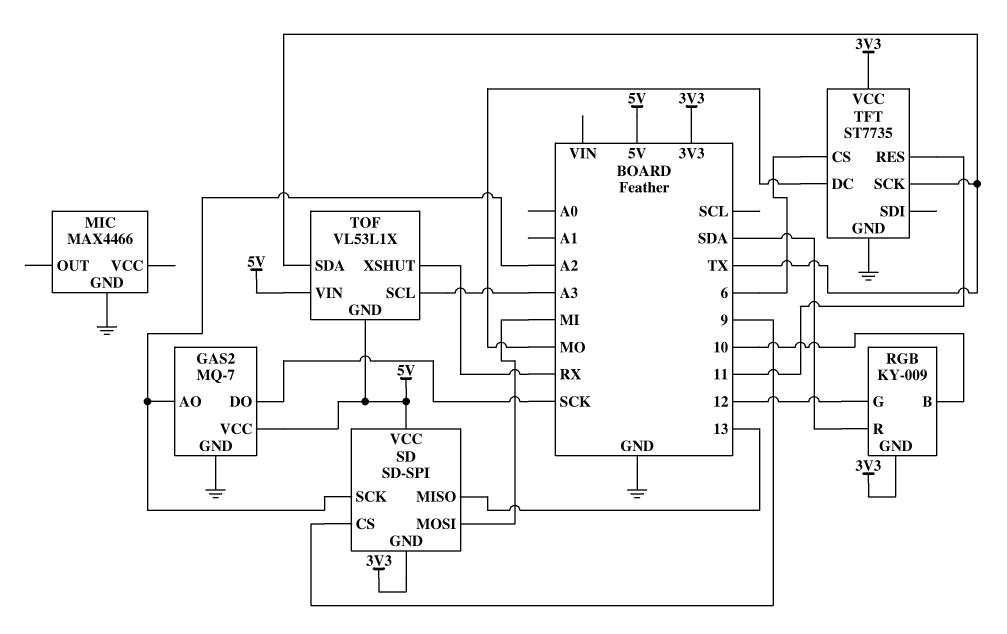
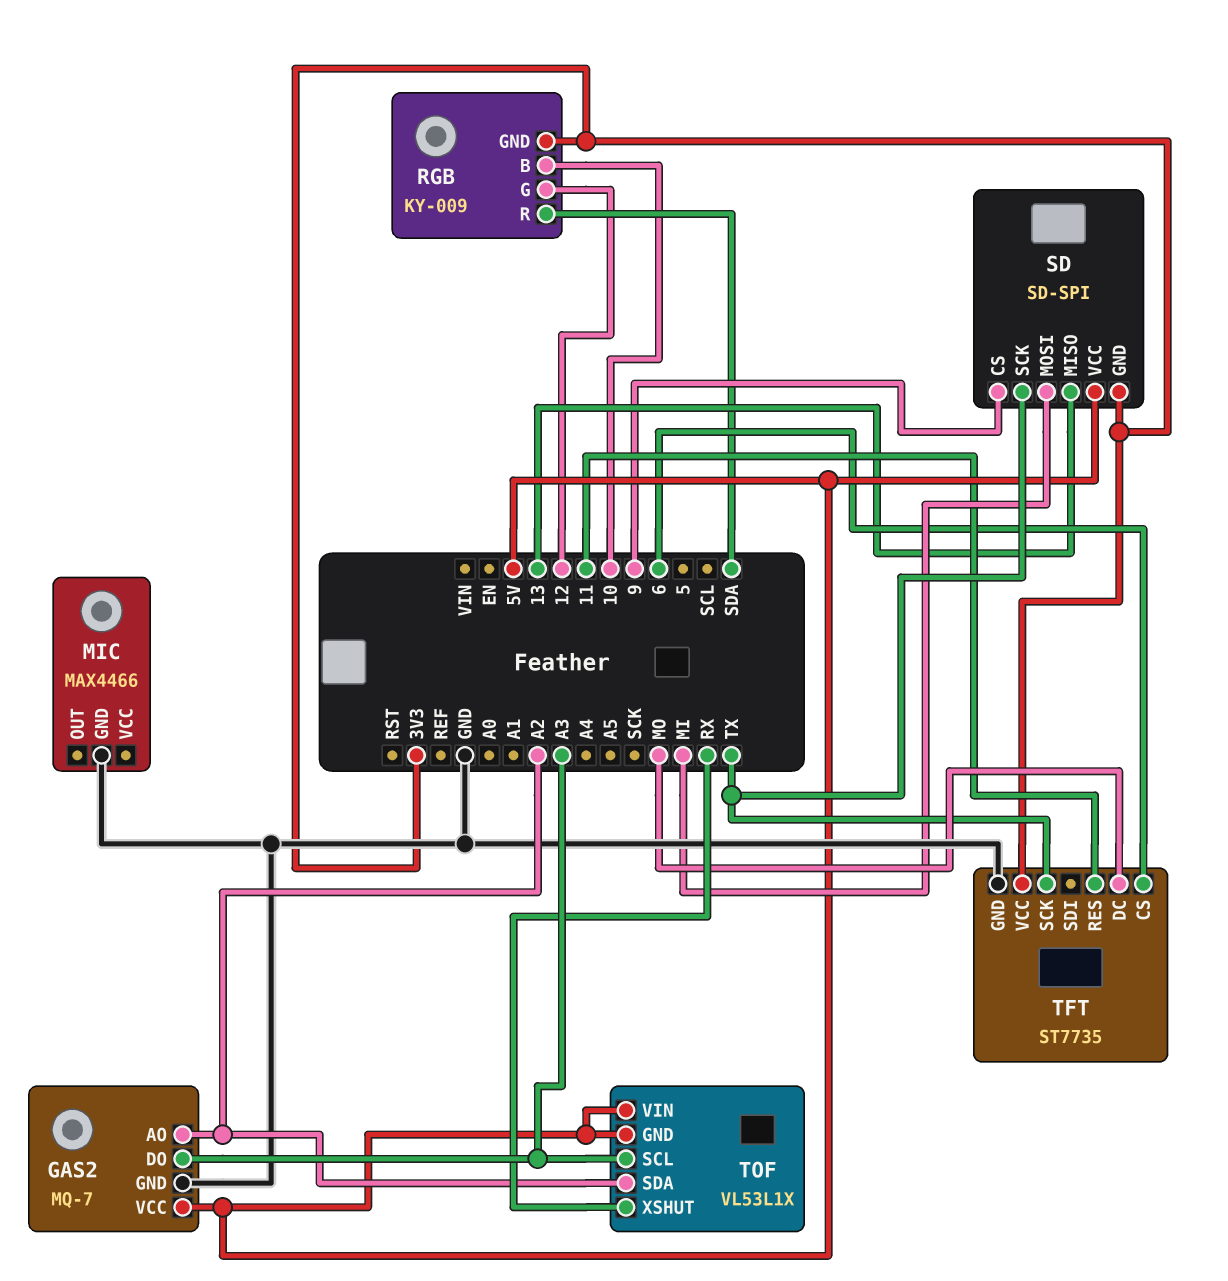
GAS2 pin DO: SCK -> A3
SD pin SCK: A2 -> TX
TOF pin SDA: TX -> A2

